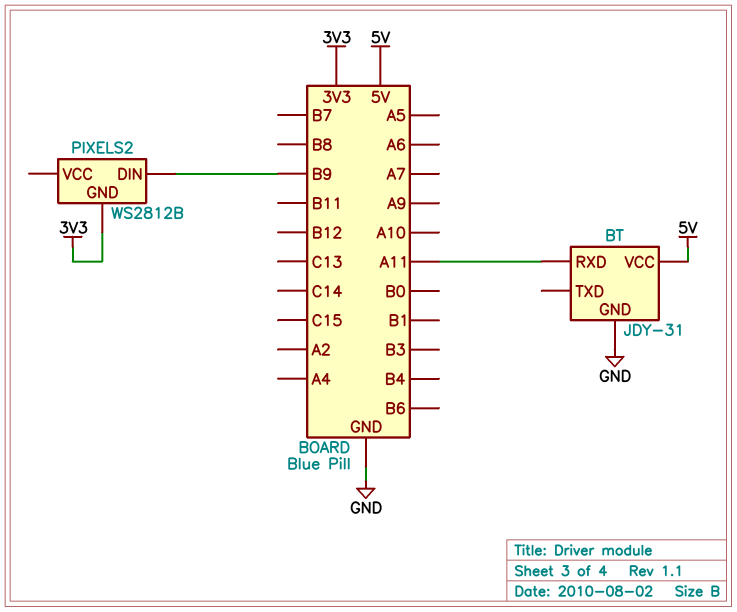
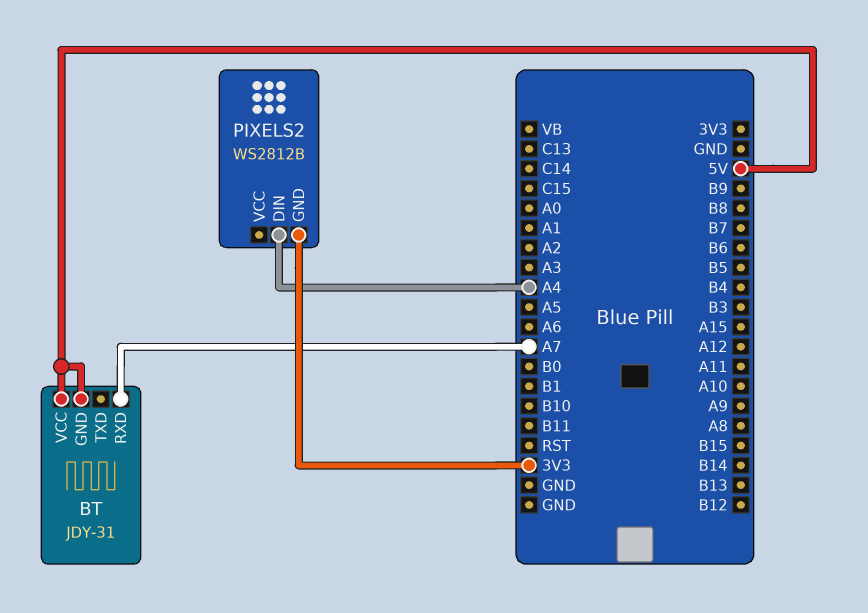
BT pin GND: GND -> 5V
BT pin RXD: A11 -> A7
PIXELS2 pin DIN: B9 -> A4

